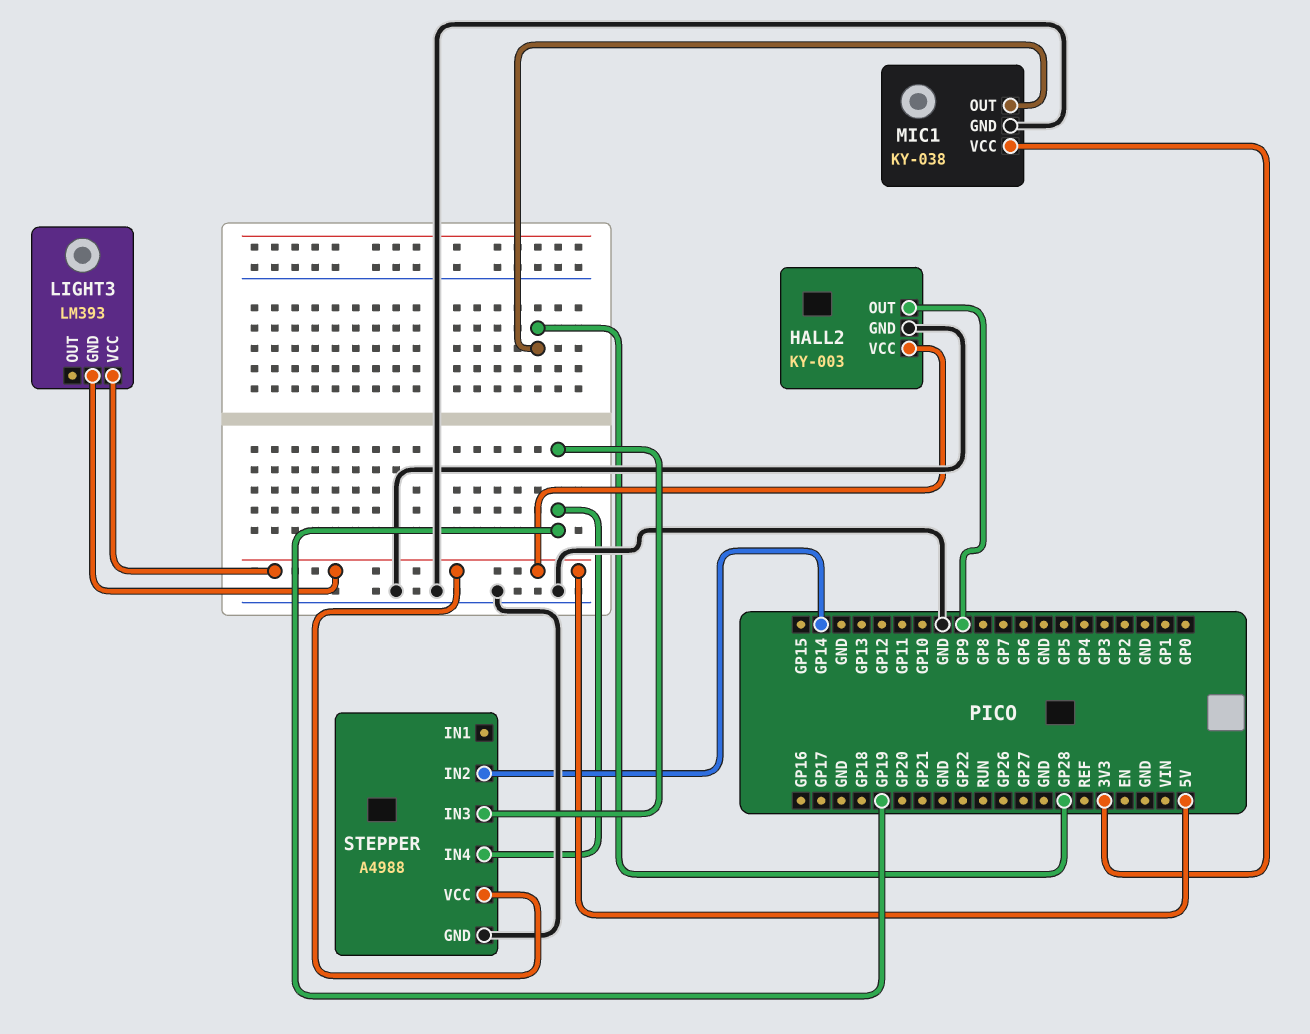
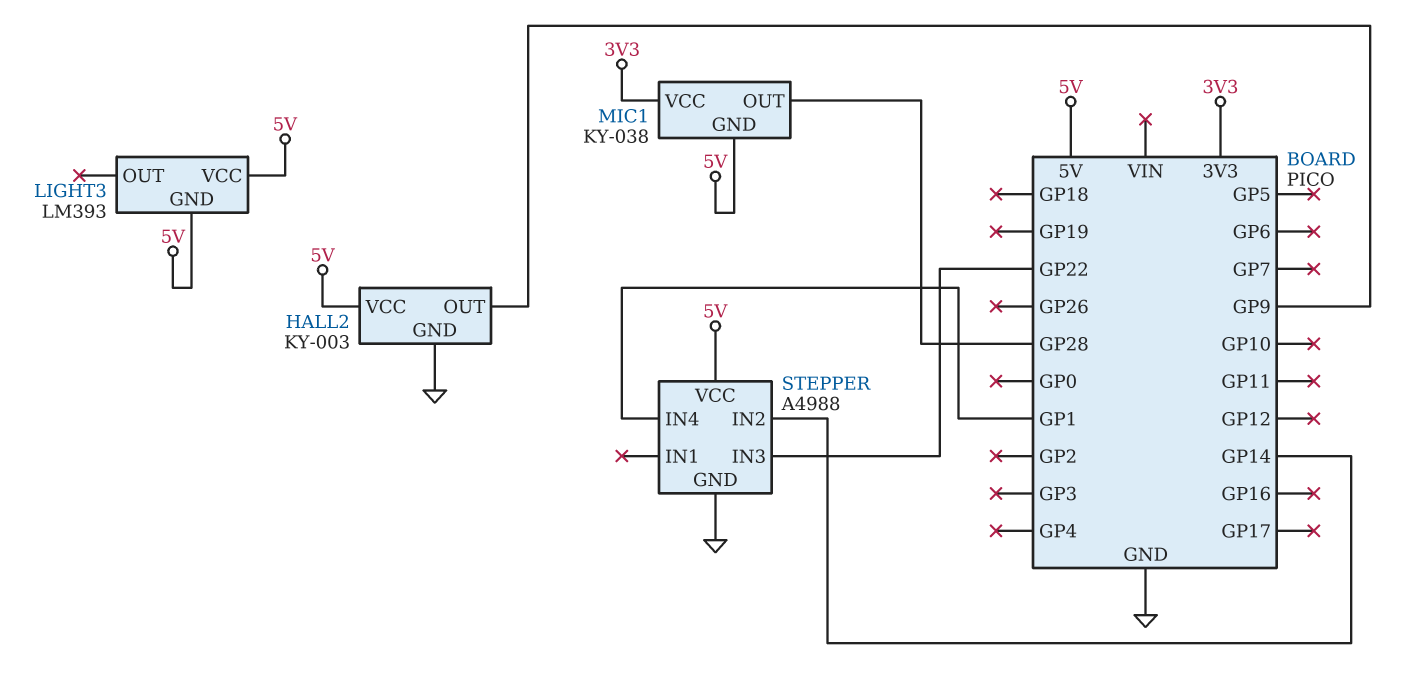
MIC1 pin GND: GND -> 5V
STEPPER pin IN3: GP19 -> GP22
STEPPER pin IN4: GP19 -> GP1

